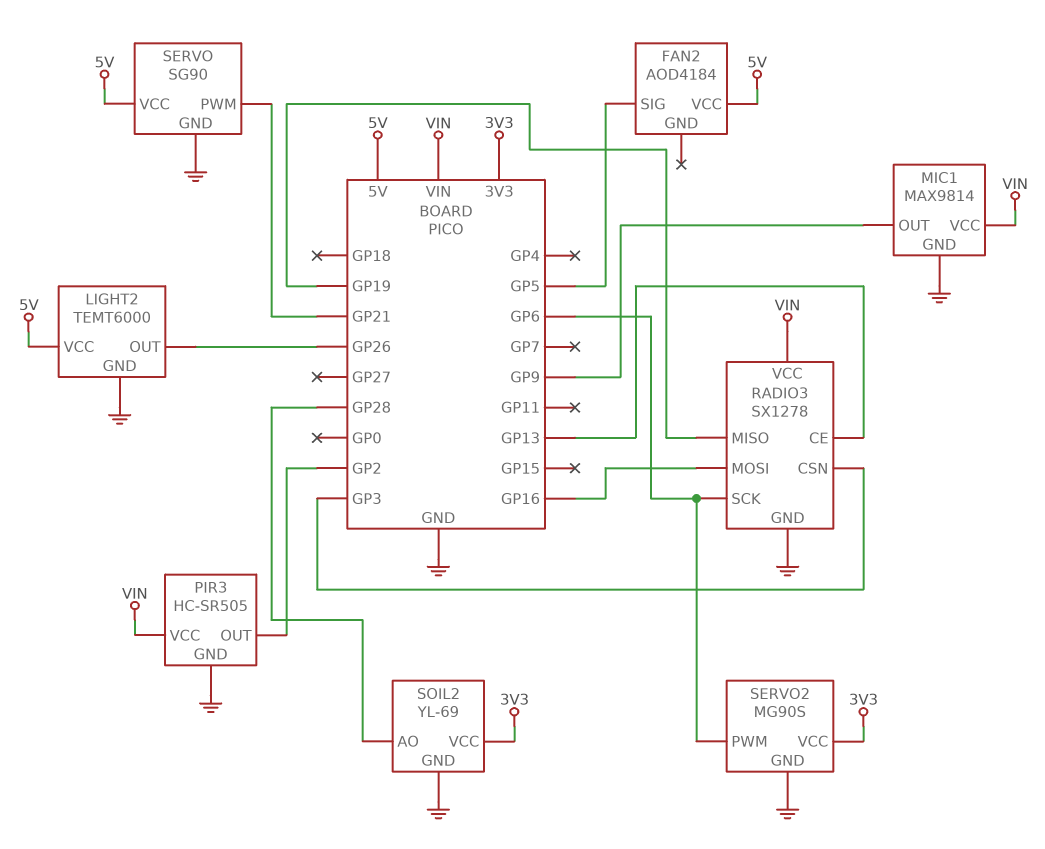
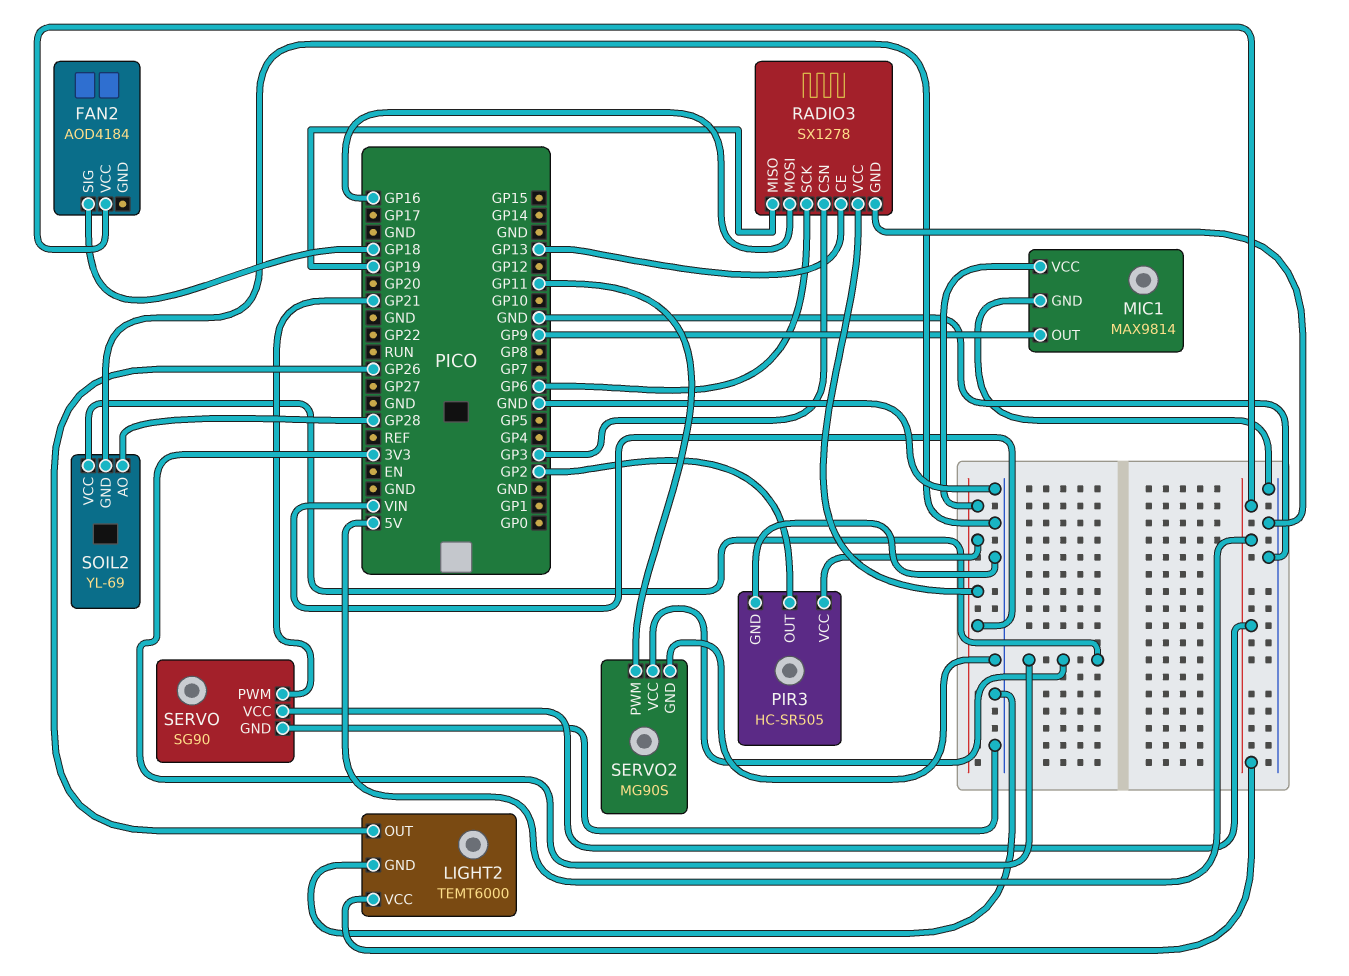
FAN2 pin SIG: GP5 -> GP18
SERVO2 pin PWM: GP6 -> GP11

